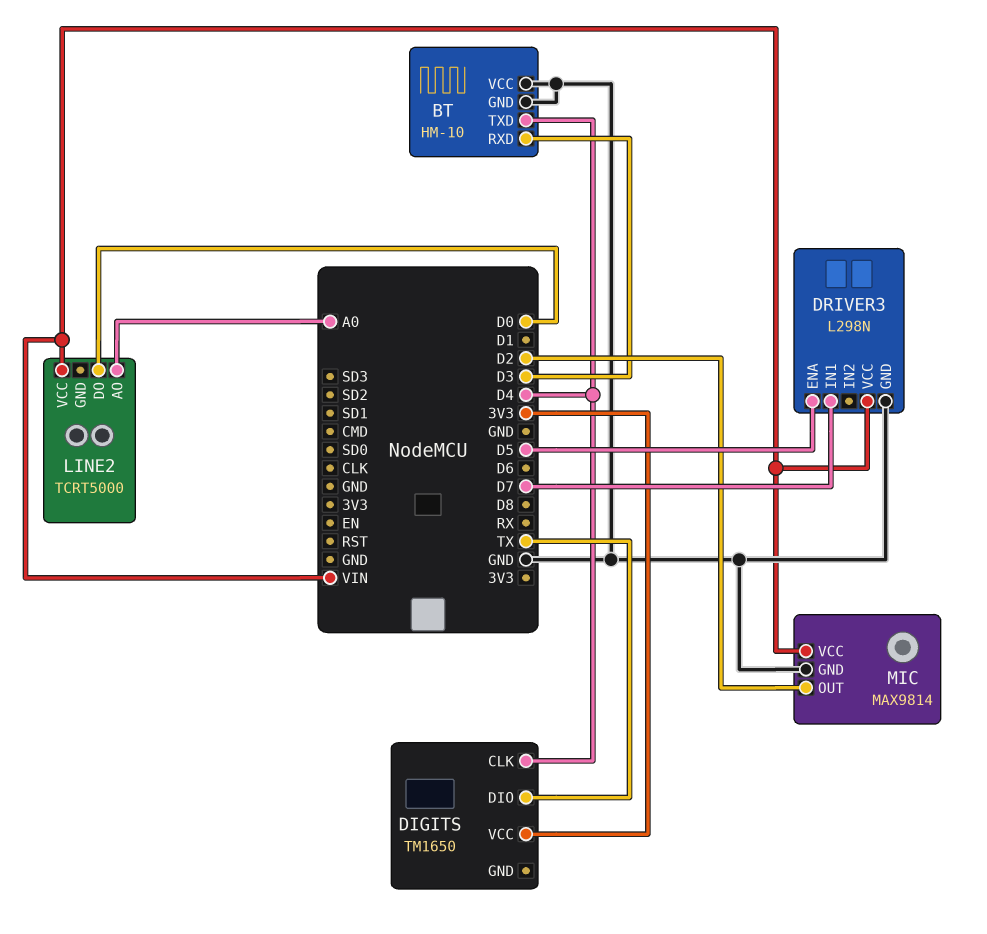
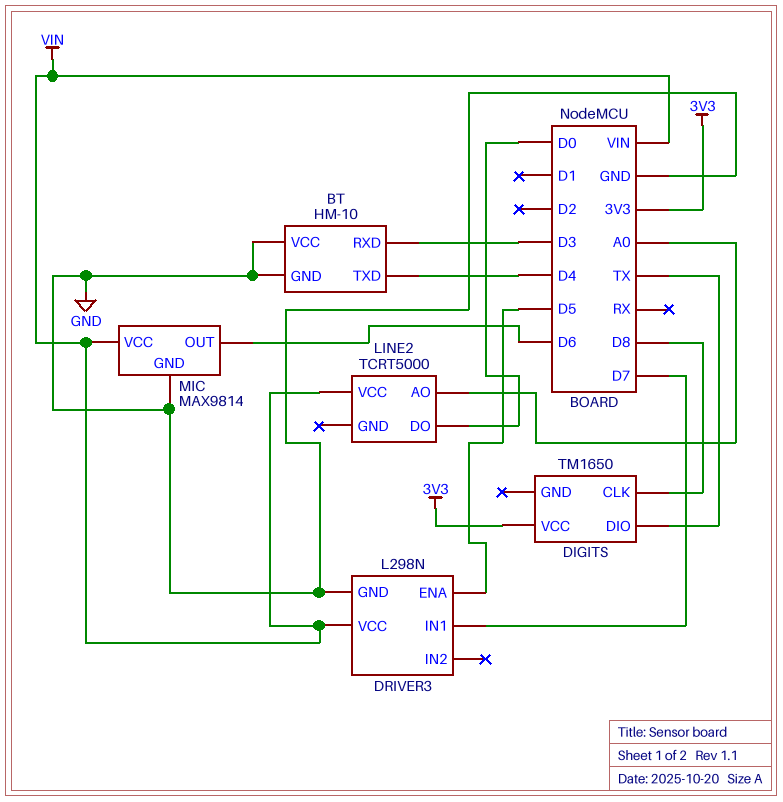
DIGITS pin CLK: D4 -> D8
MIC pin OUT: D2 -> D6

